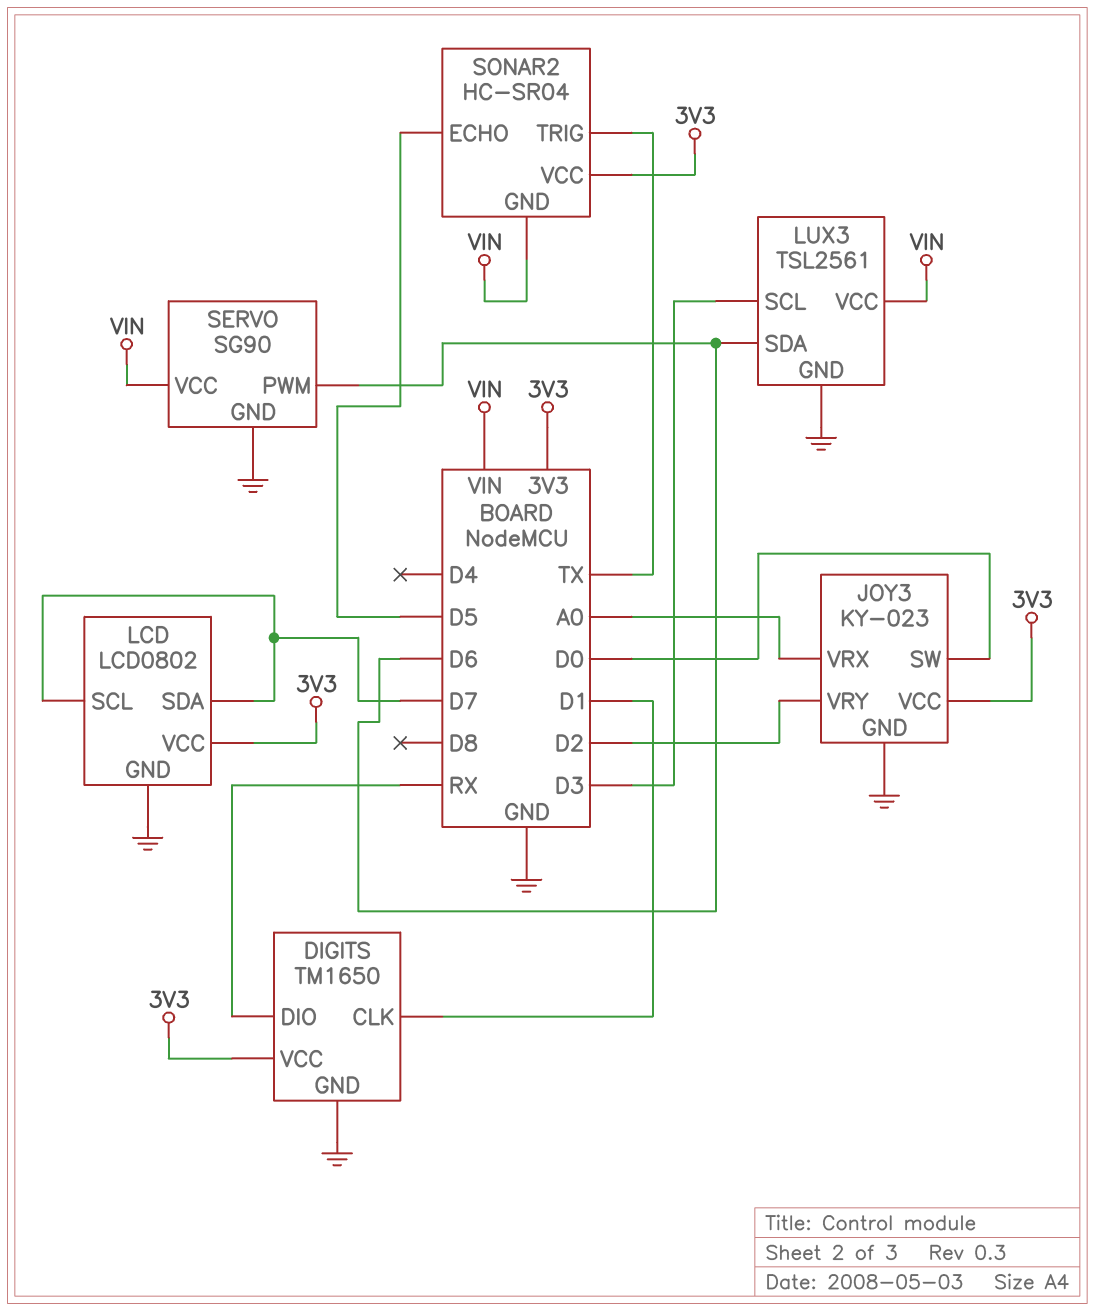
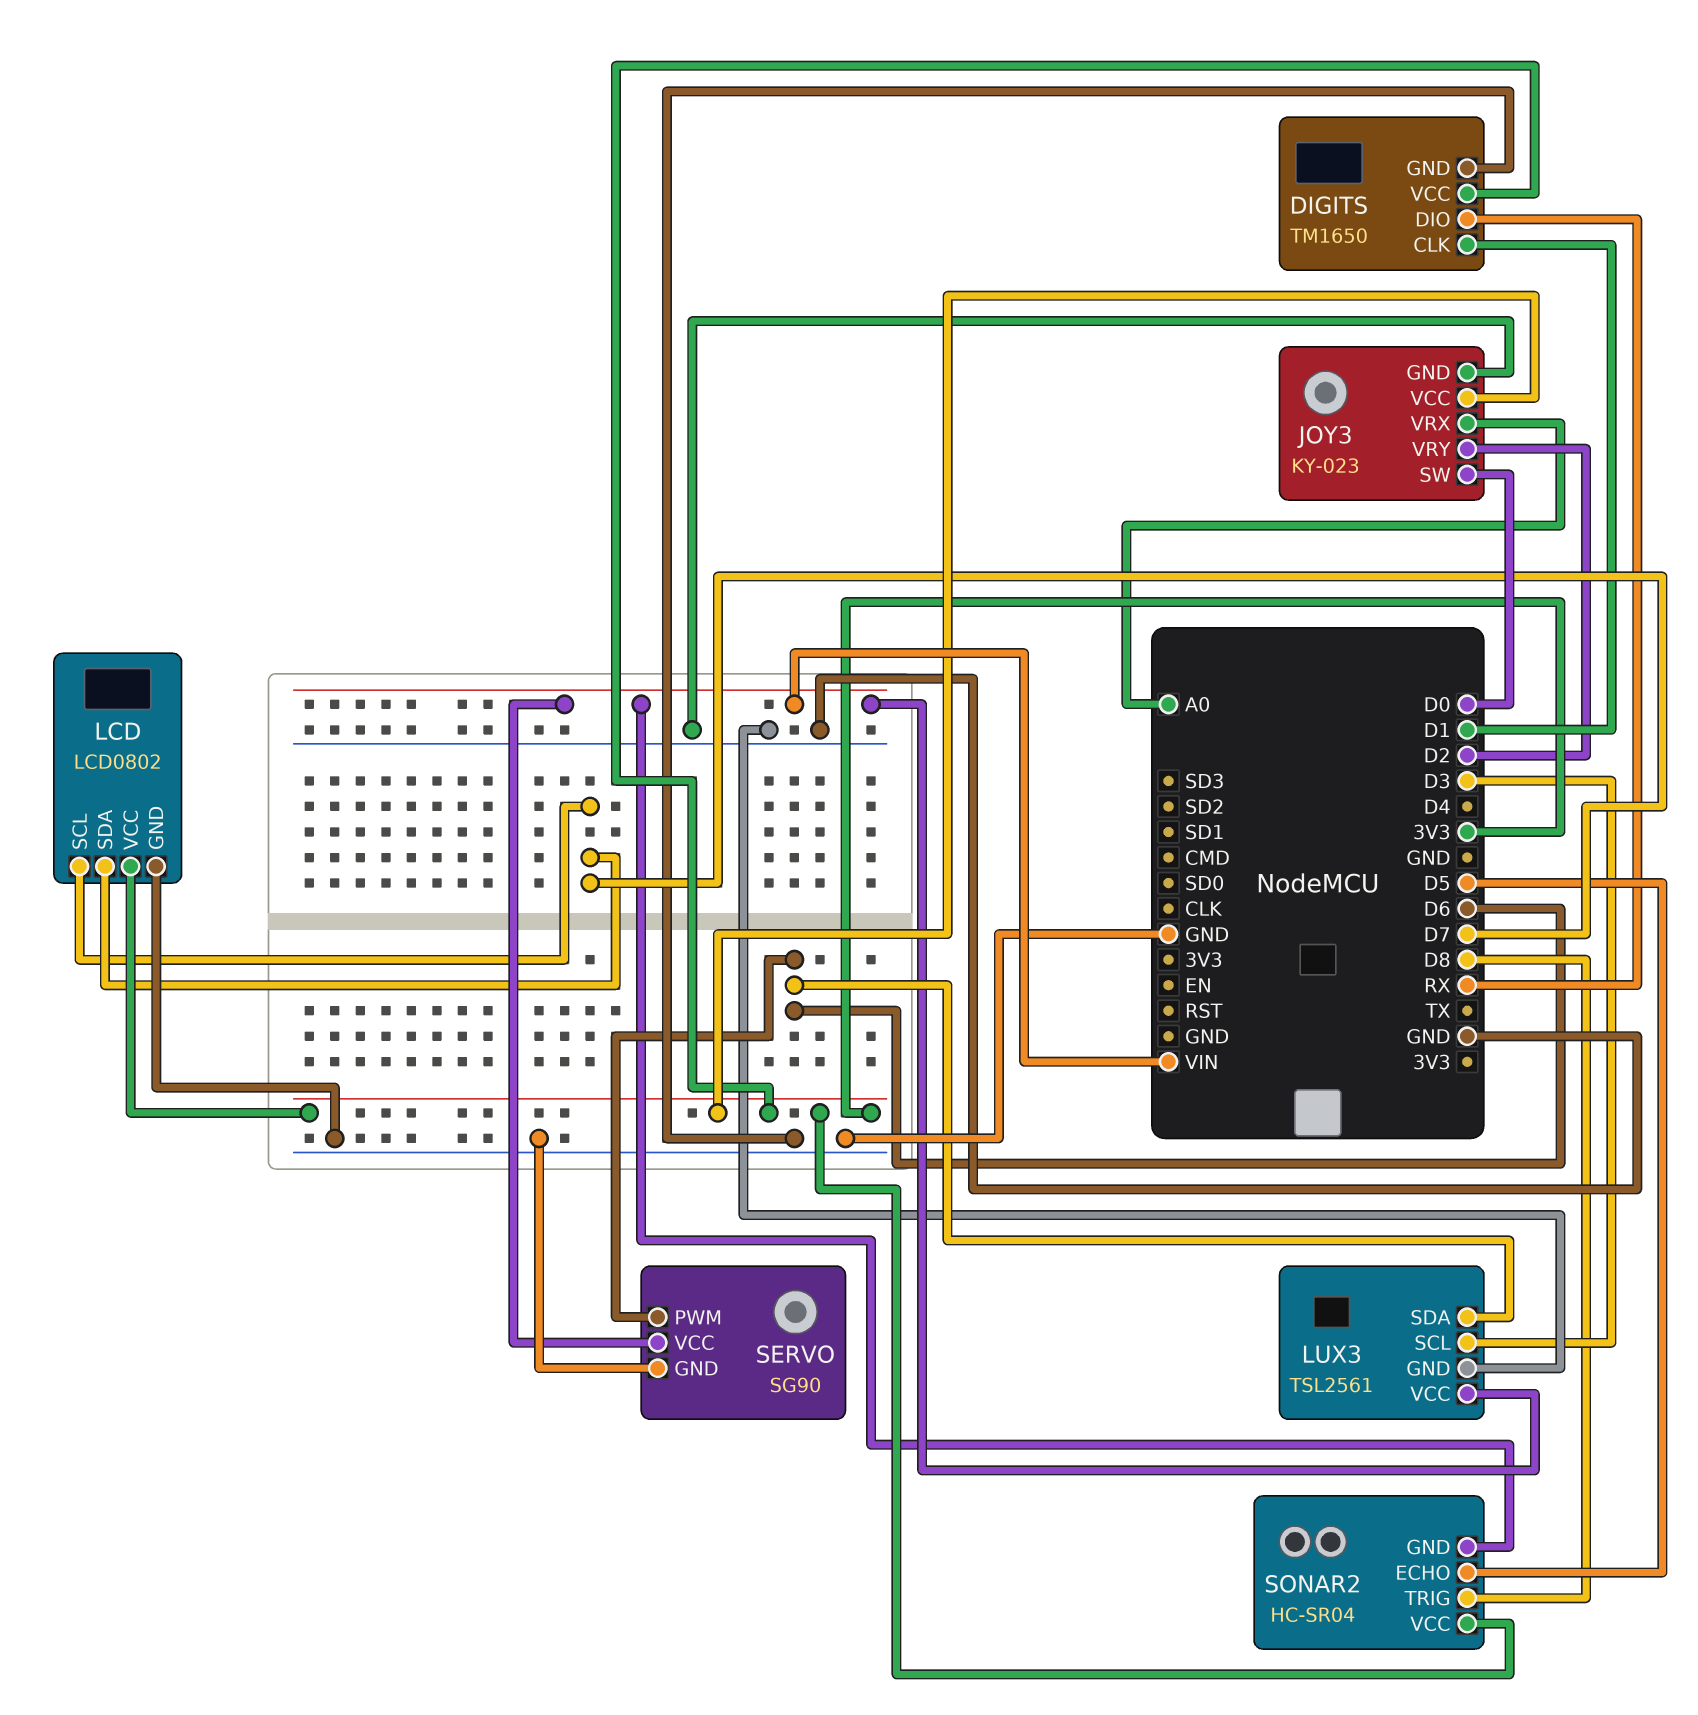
SONAR2 pin TRIG: TX -> D8

